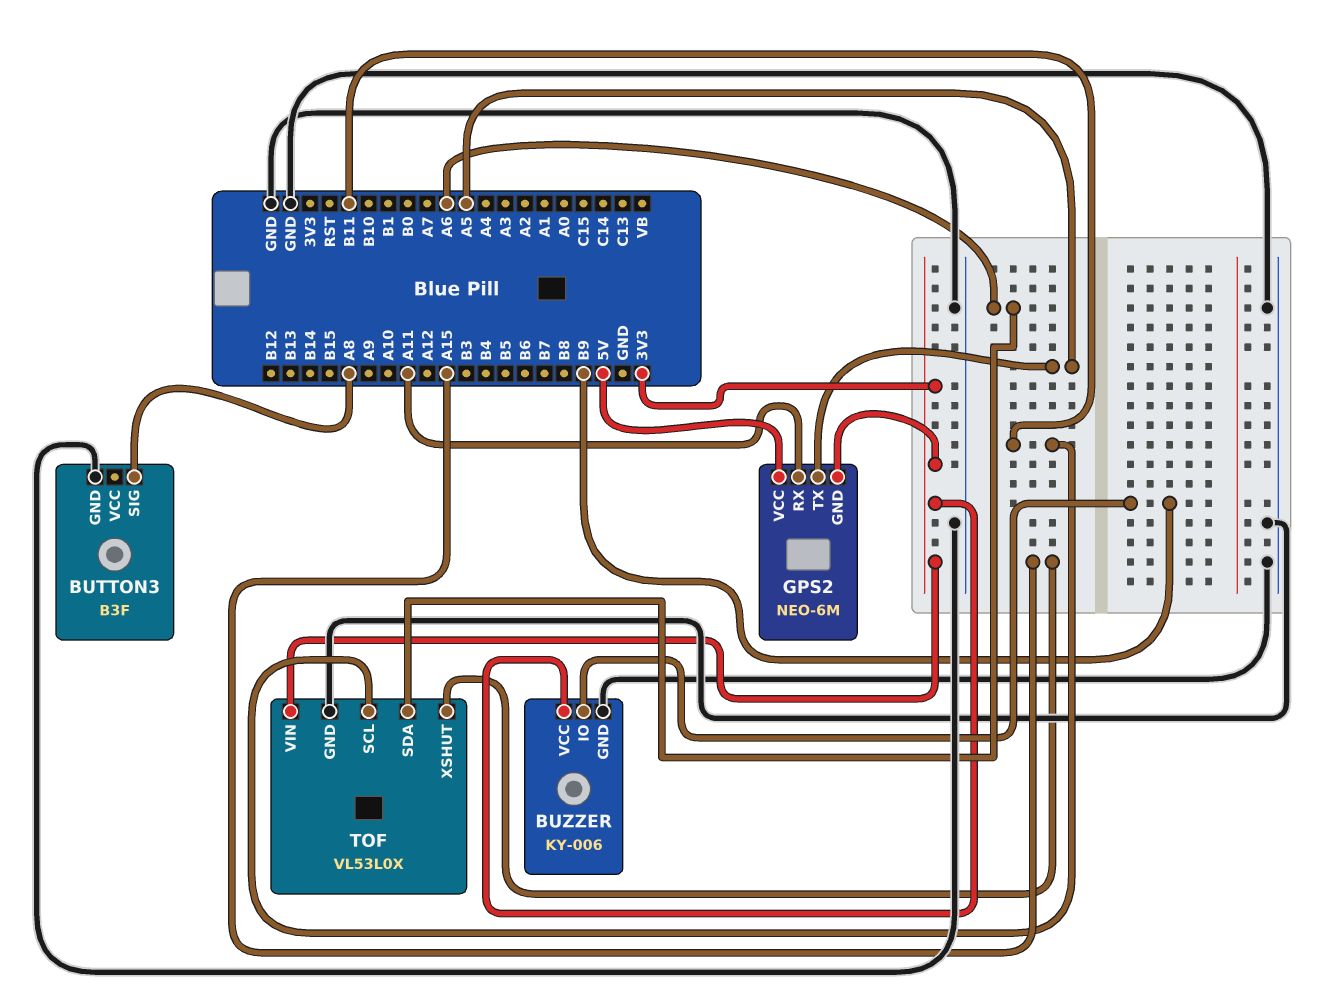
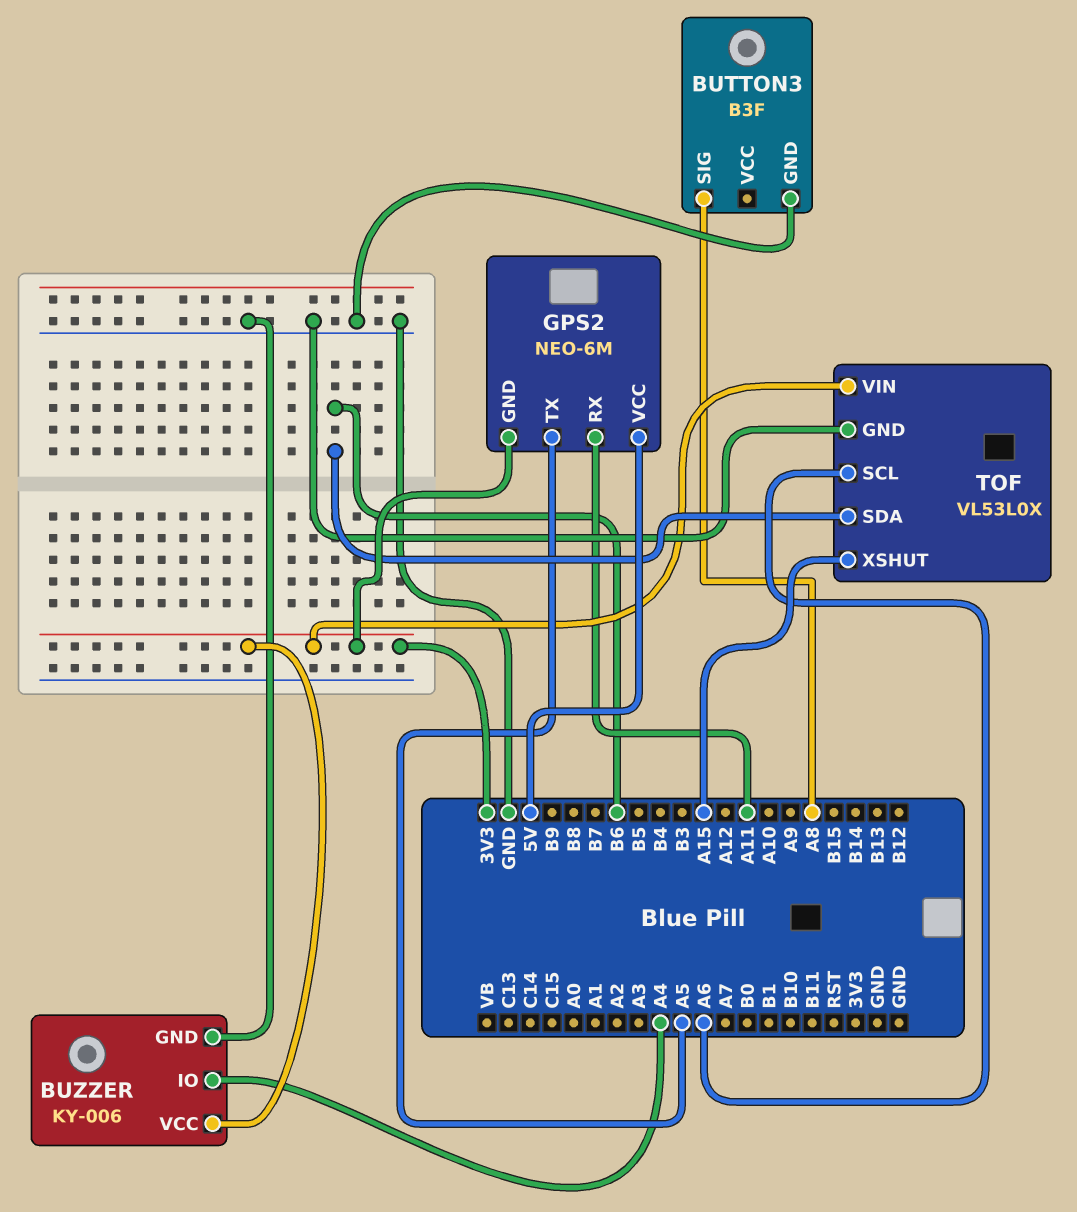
BUZZER pin IO: B9 -> A4
TOF pin SCL: B11 -> A6
TOF pin SDA: A6 -> B6

